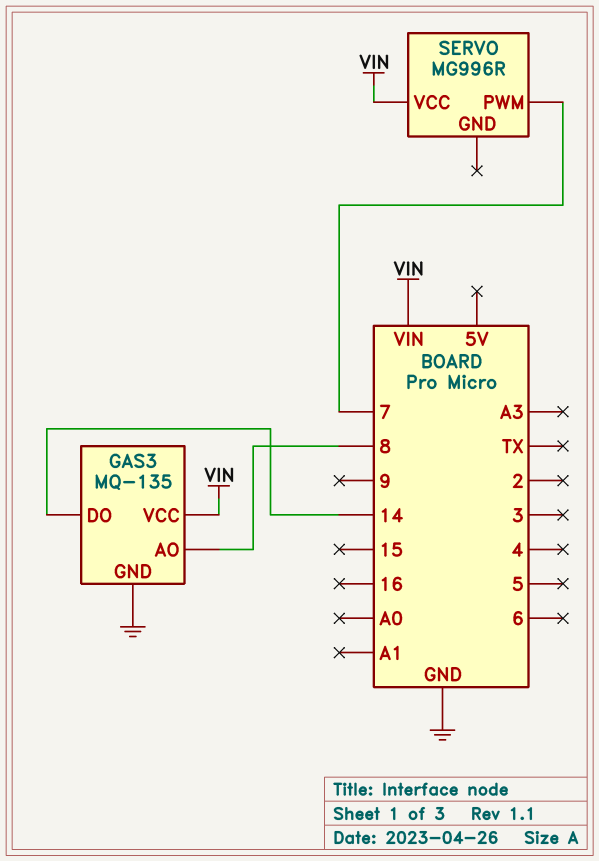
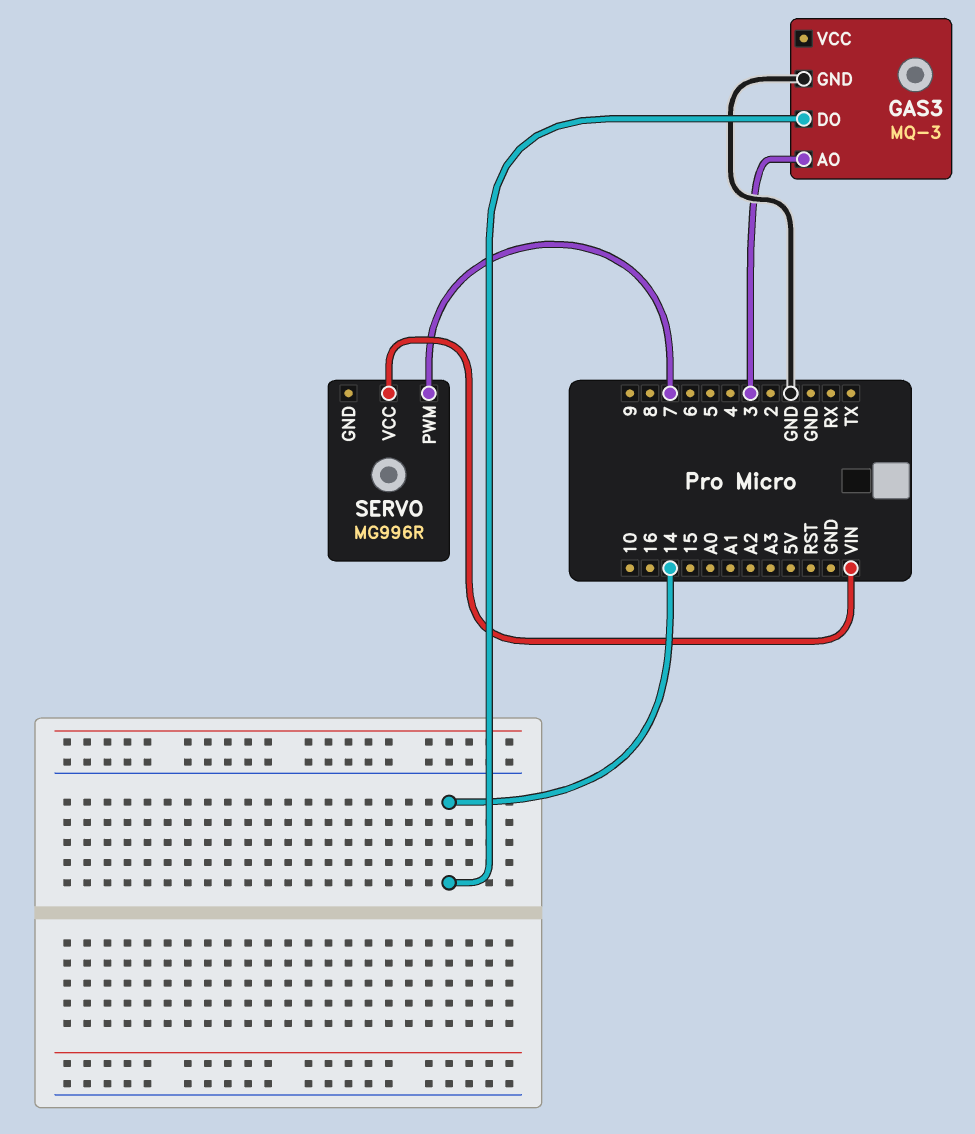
GAS3: MQ-135 -> MQ-3
GAS3 pin AO: 8 -> 3
GAS3 pin VCC: VIN -> none

